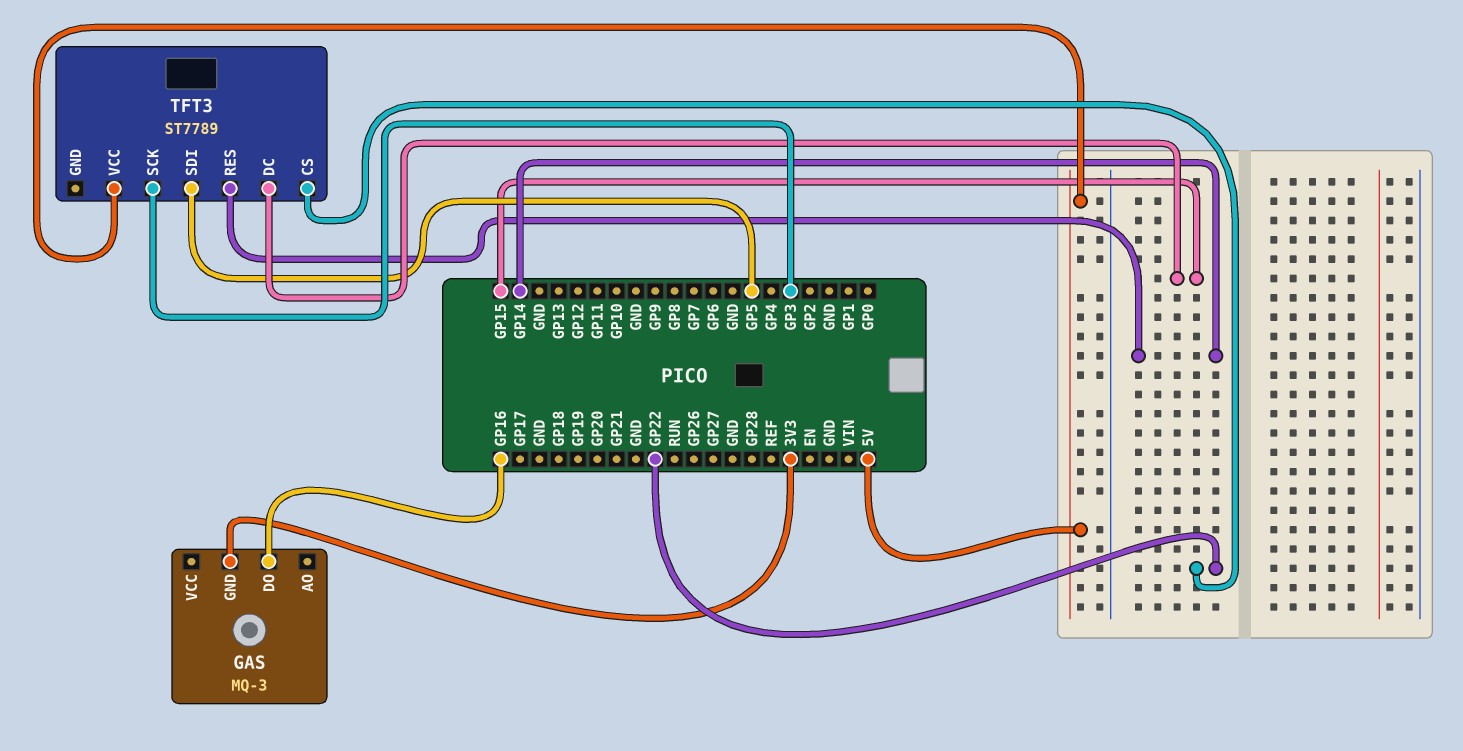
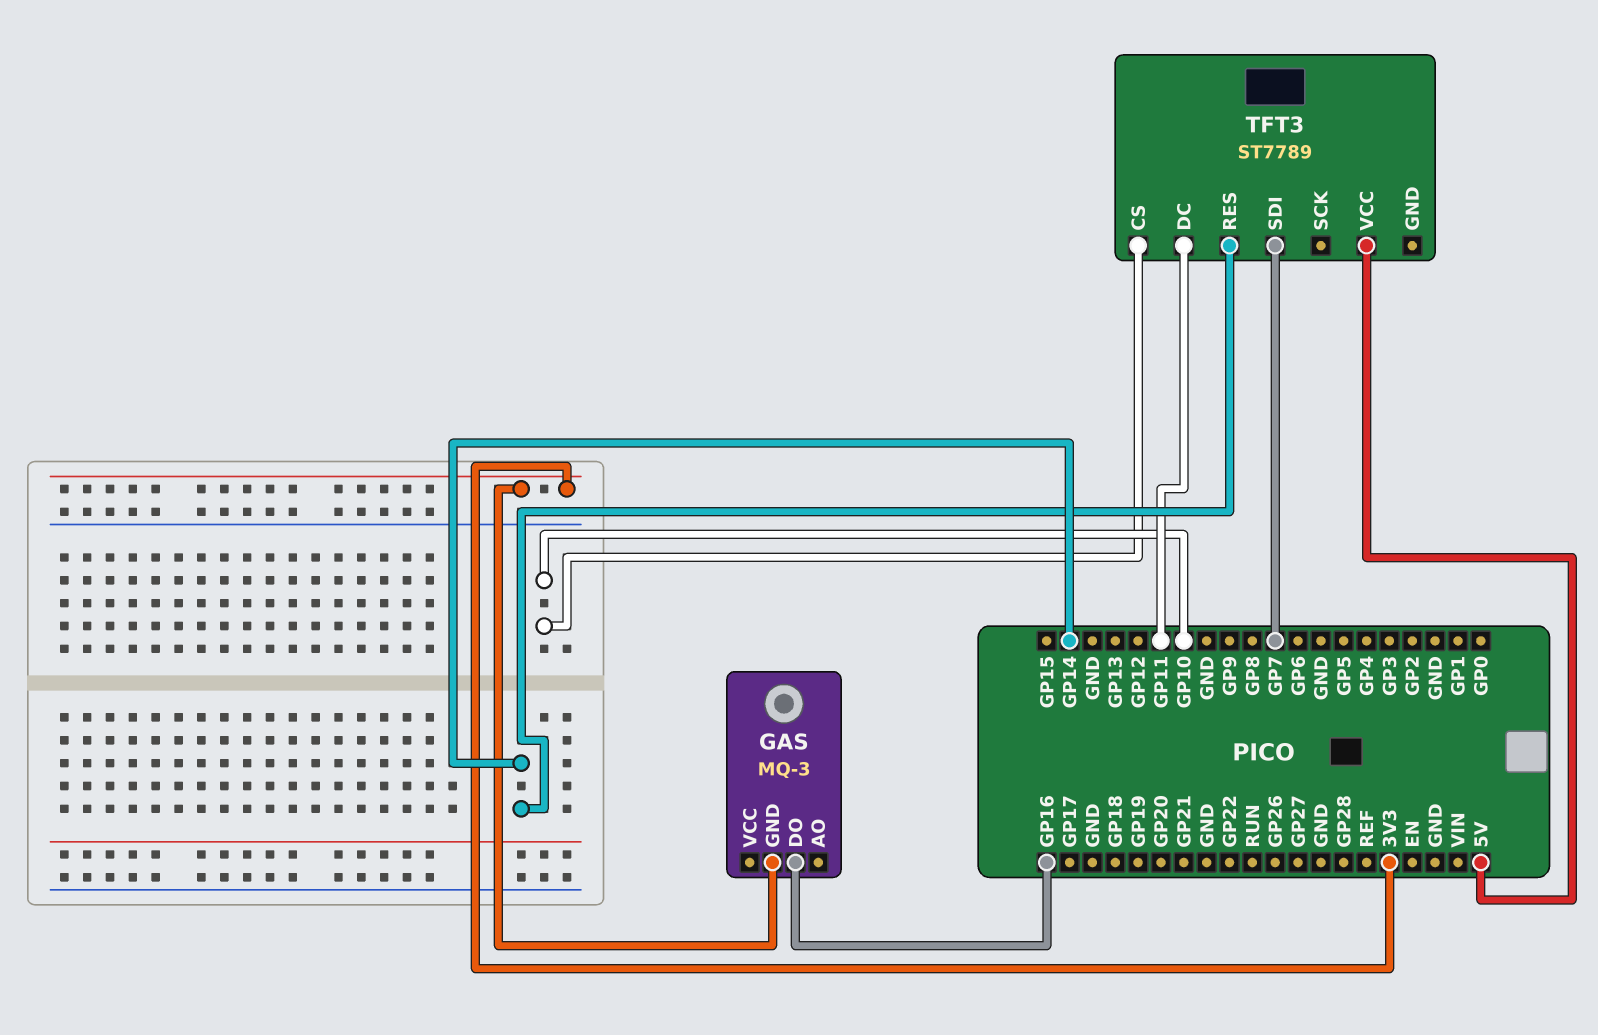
TFT3 pin CS: GP22 -> GP10
TFT3 pin DC: GP15 -> GP11
TFT3 pin SCK: GP3 -> none
TFT3 pin SDI: GP5 -> GP7

